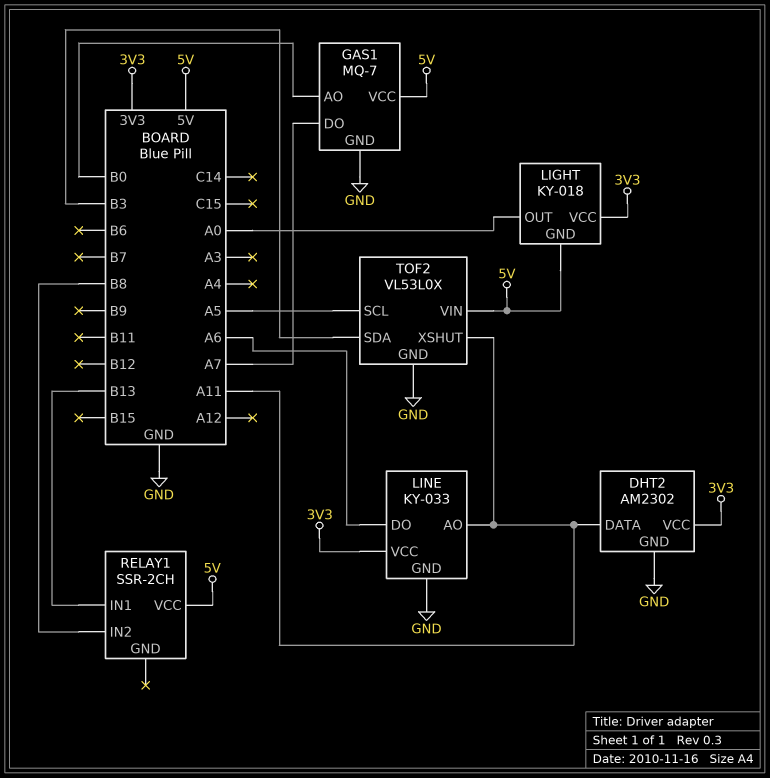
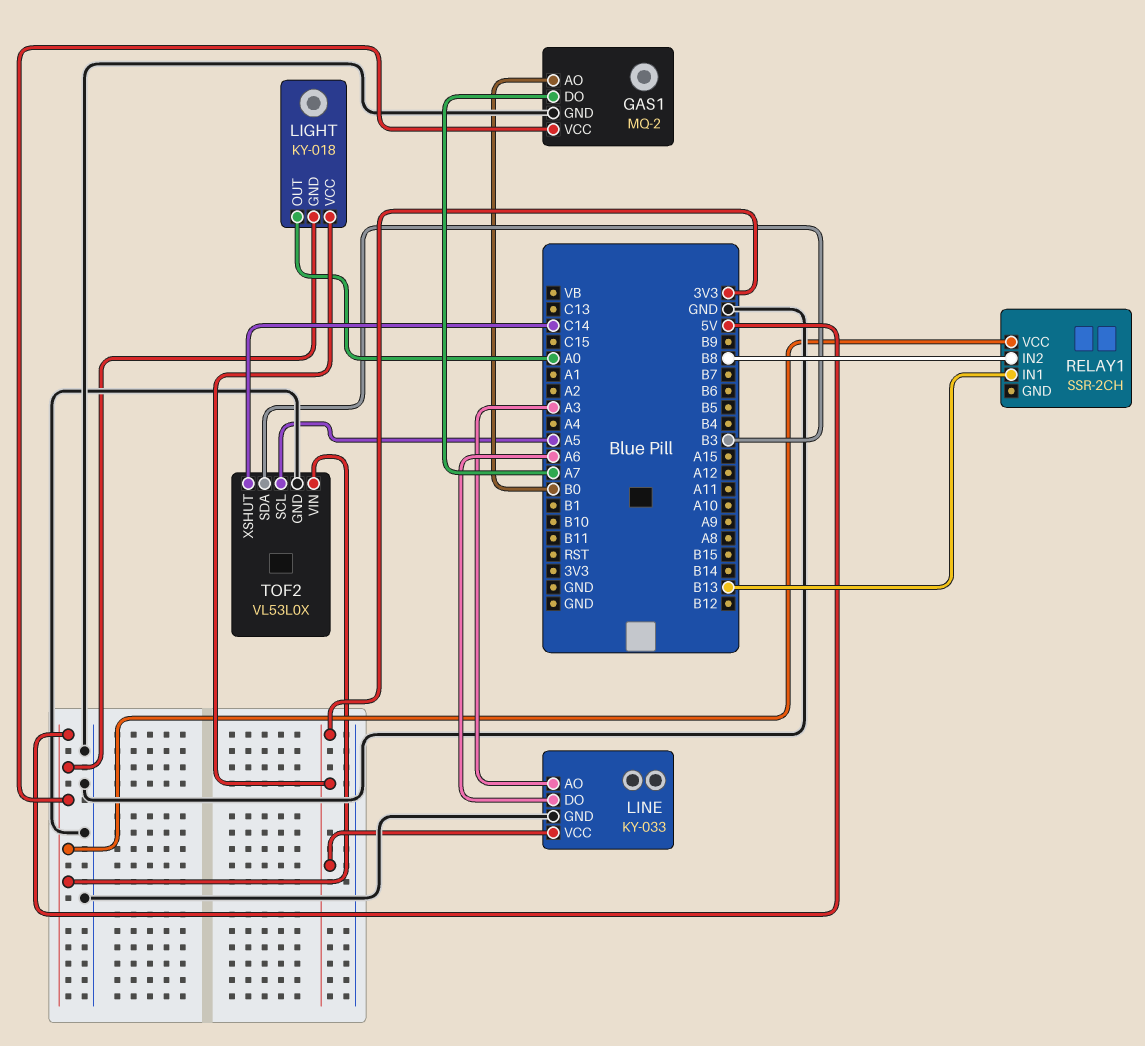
DHT2: AM2302 -> none
DHT2 pin DATA: A11 -> none
DHT2 pin GND: GND -> none
DHT2 pin VCC: 3V3 -> none
GAS1: MQ-7 -> MQ-2
LINE pin AO: A11 -> A3
TOF2 pin XSHUT: A11 -> C14

